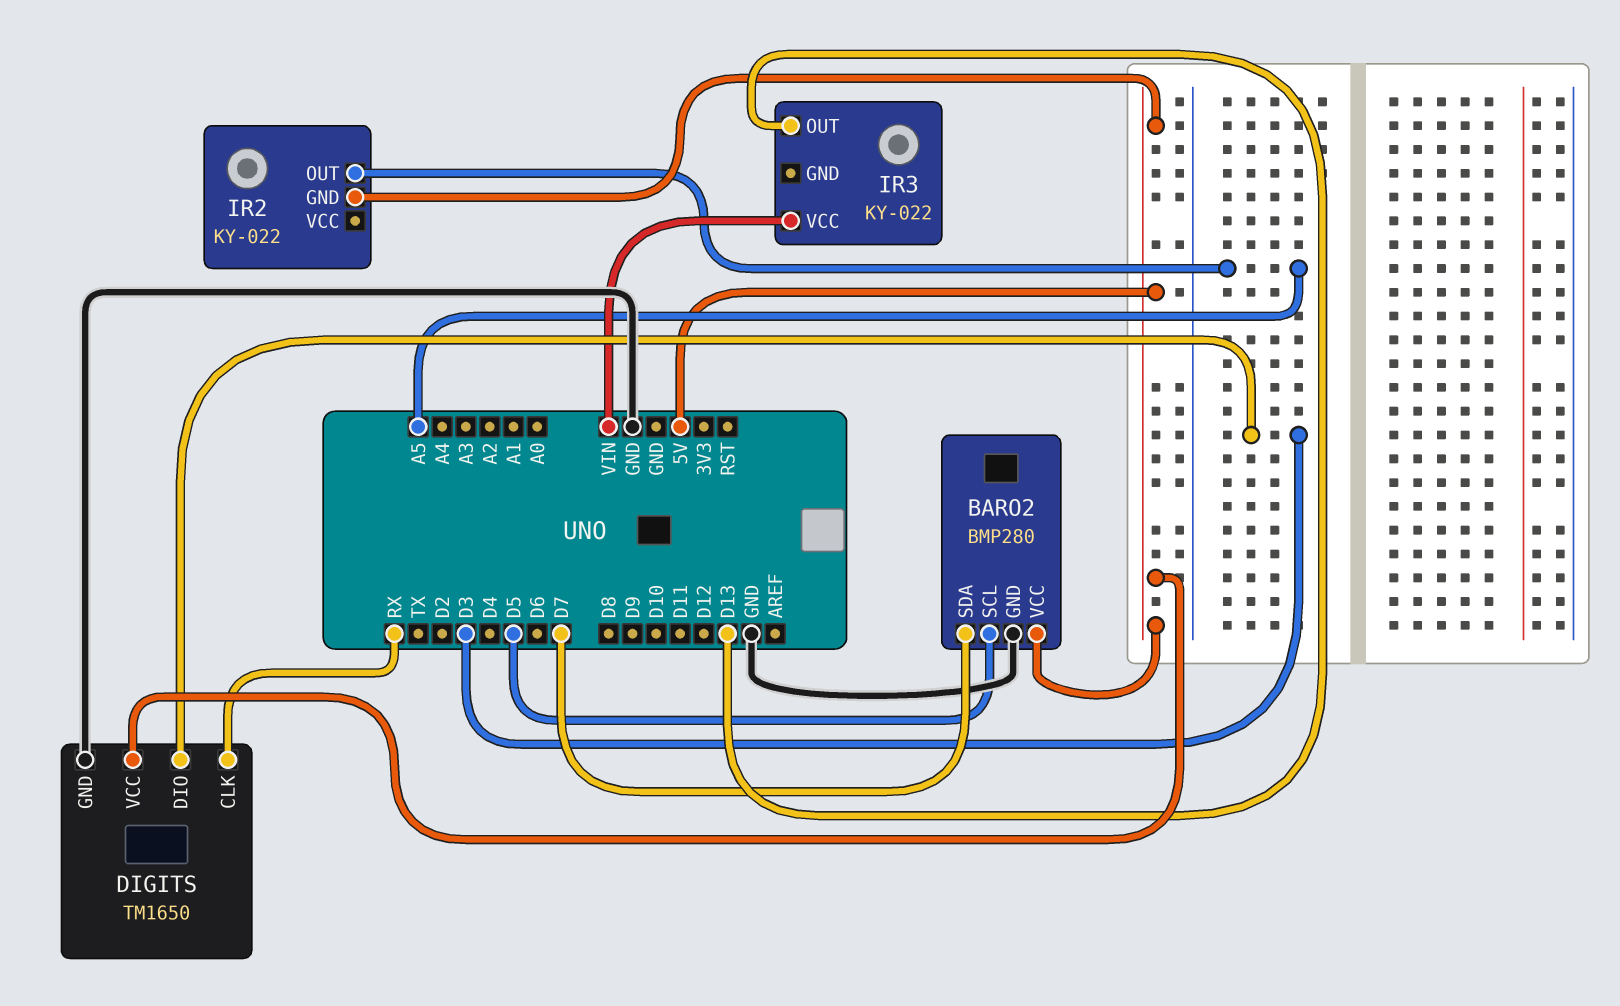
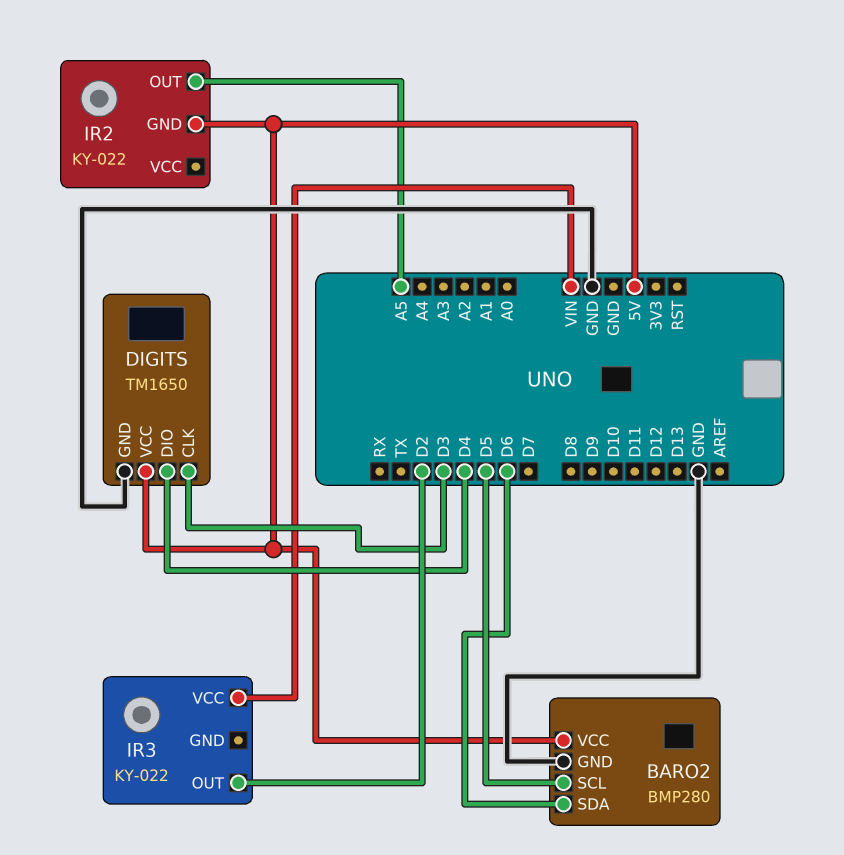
BARO2 pin SDA: D7 -> D6
DIGITS pin CLK: RX -> D3
DIGITS pin DIO: D3 -> D4
IR3 pin OUT: D13 -> D2

